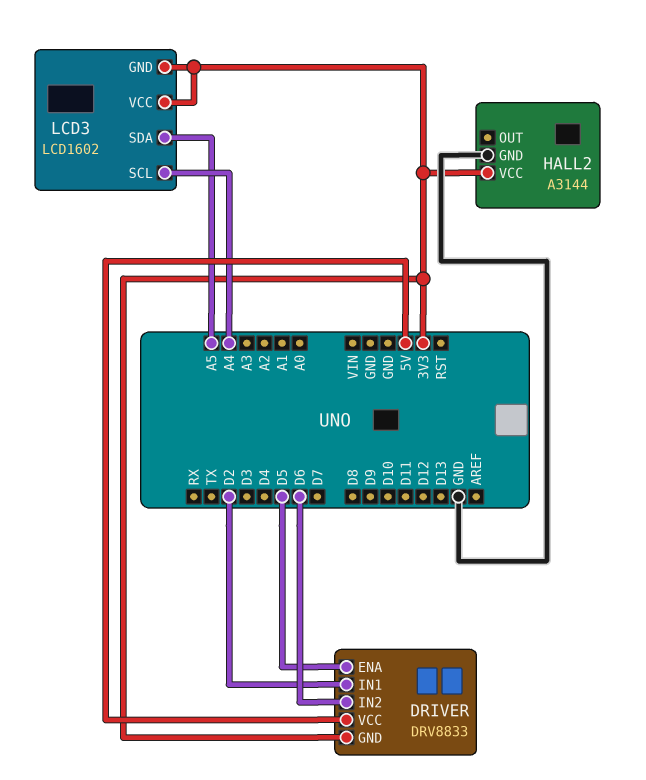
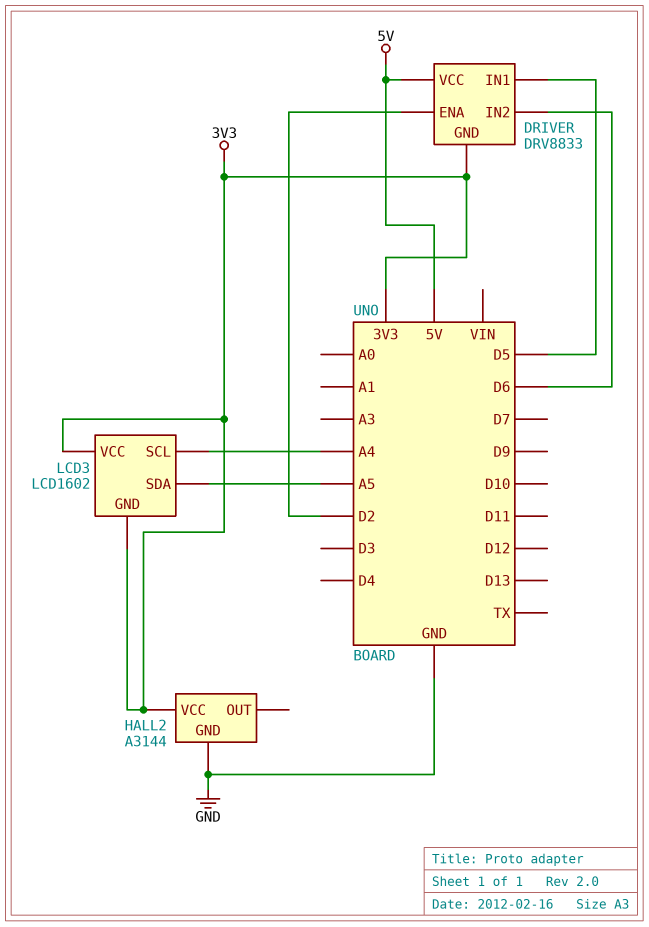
DRIVER pin ENA: D5 -> D2
DRIVER pin IN1: D2 -> D5

